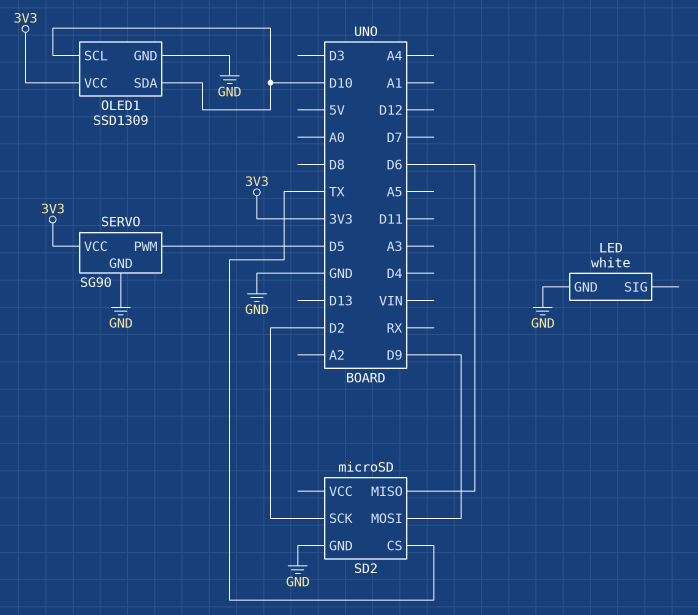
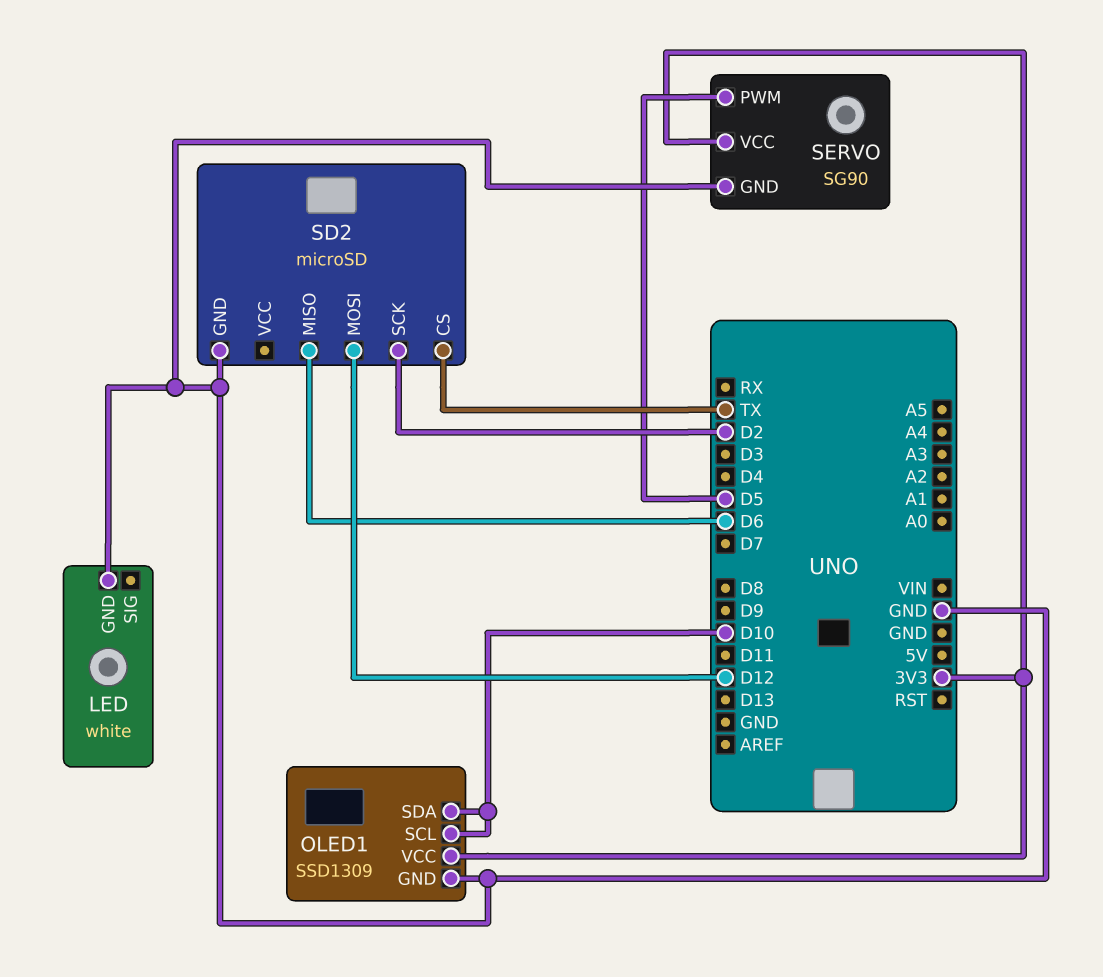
SD2 pin MOSI: D9 -> D12

